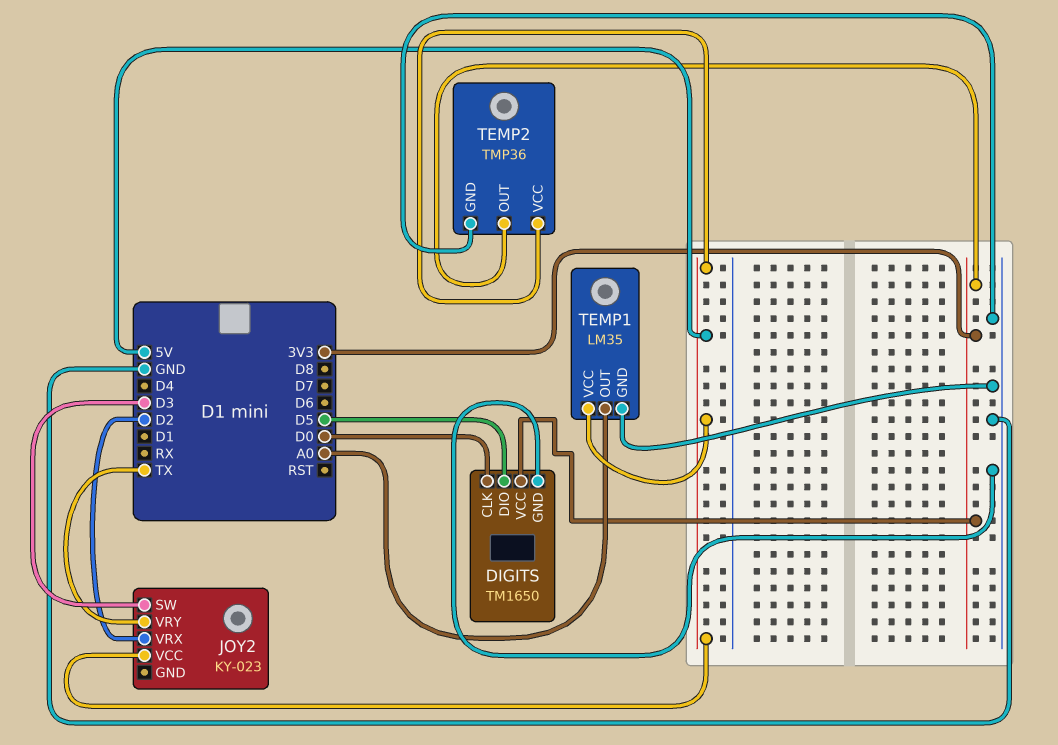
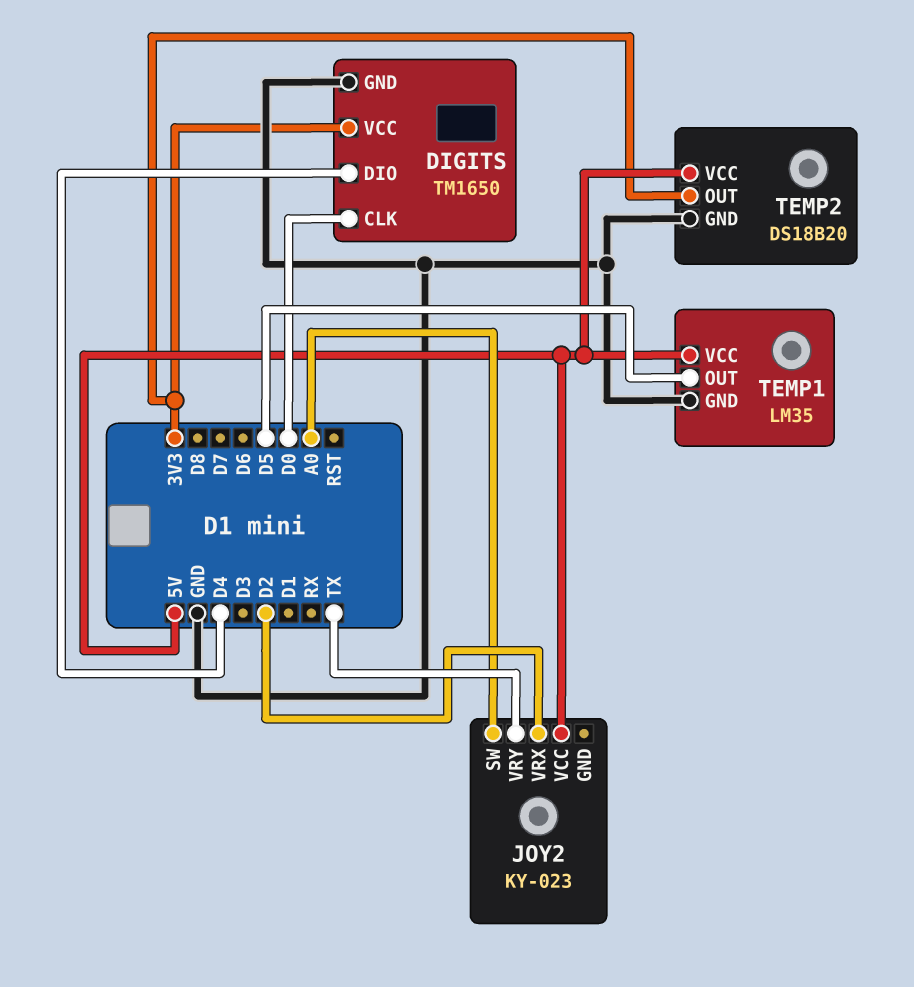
DIGITS pin DIO: D5 -> D4
JOY2 pin SW: D3 -> A0
TEMP1 pin OUT: A0 -> D5
TEMP2: TMP36 -> DS18B20

